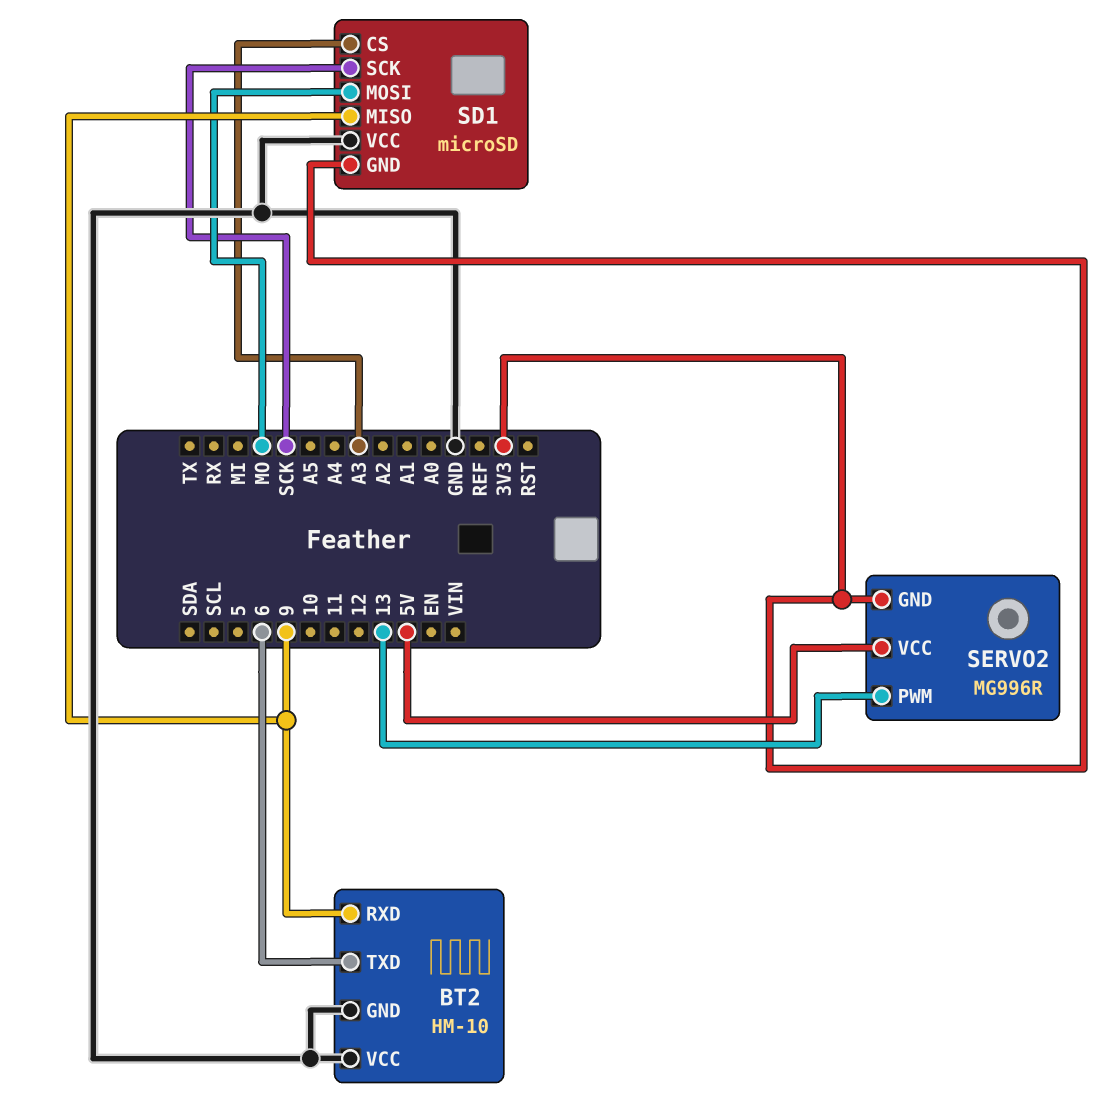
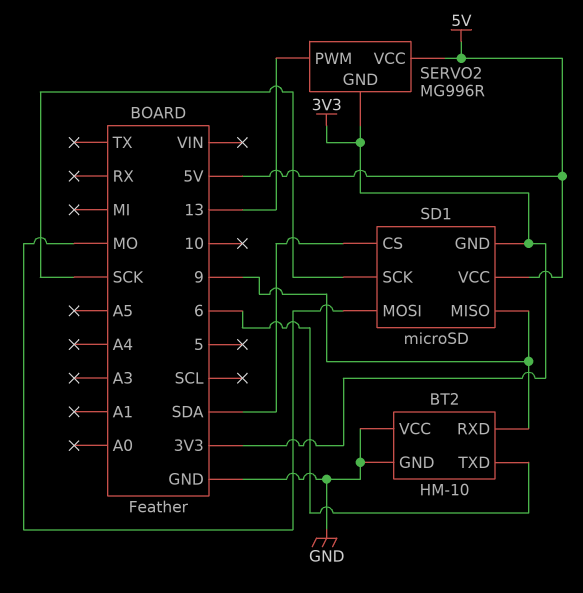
SD1 pin CS: A3 -> SDA
SD1 pin VCC: GND -> 5V

